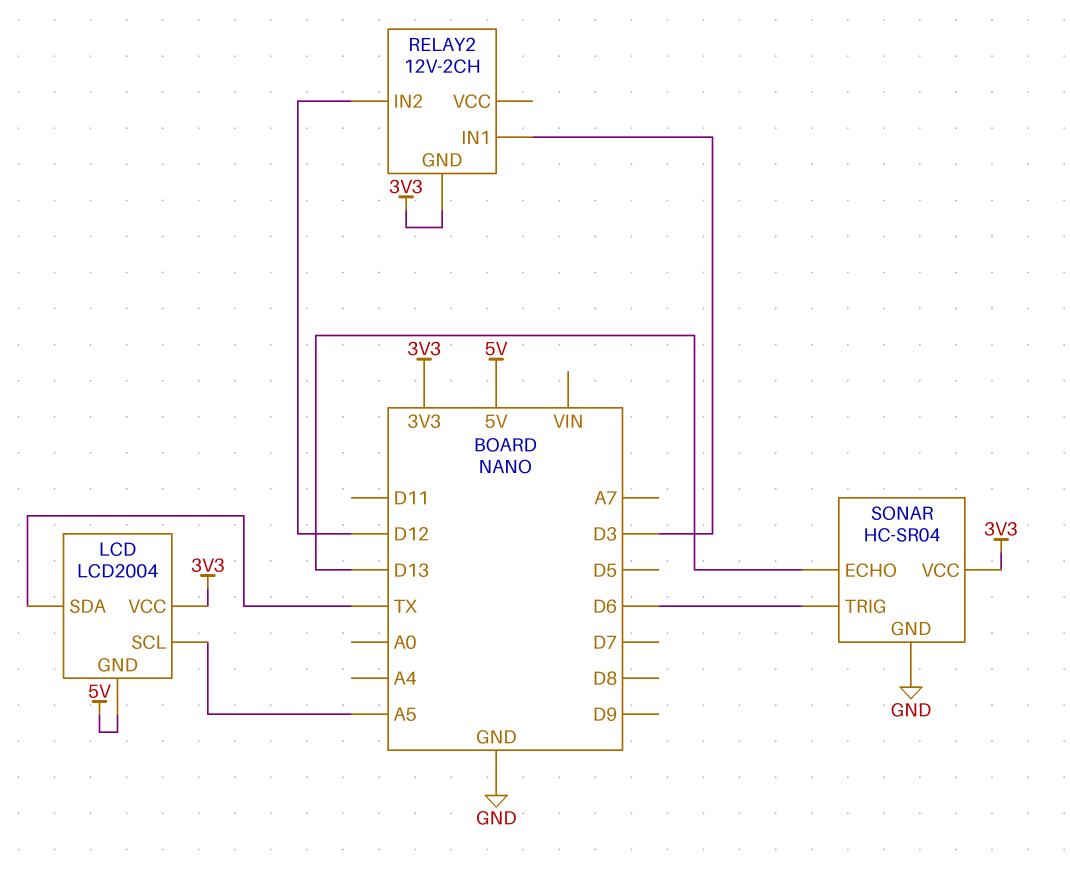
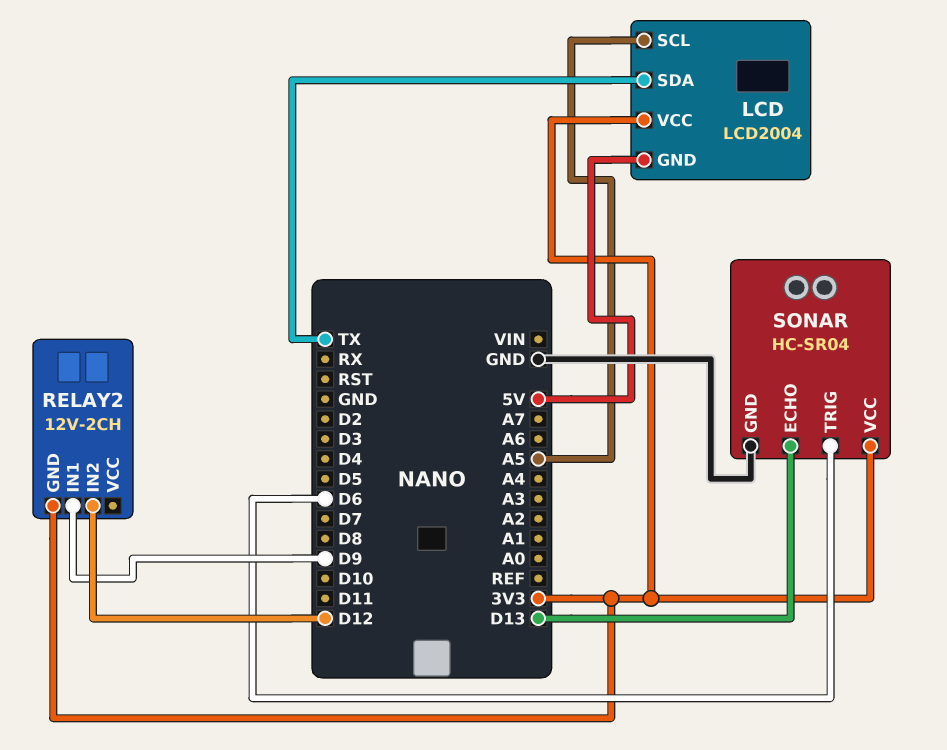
RELAY2 pin IN1: D3 -> D9

